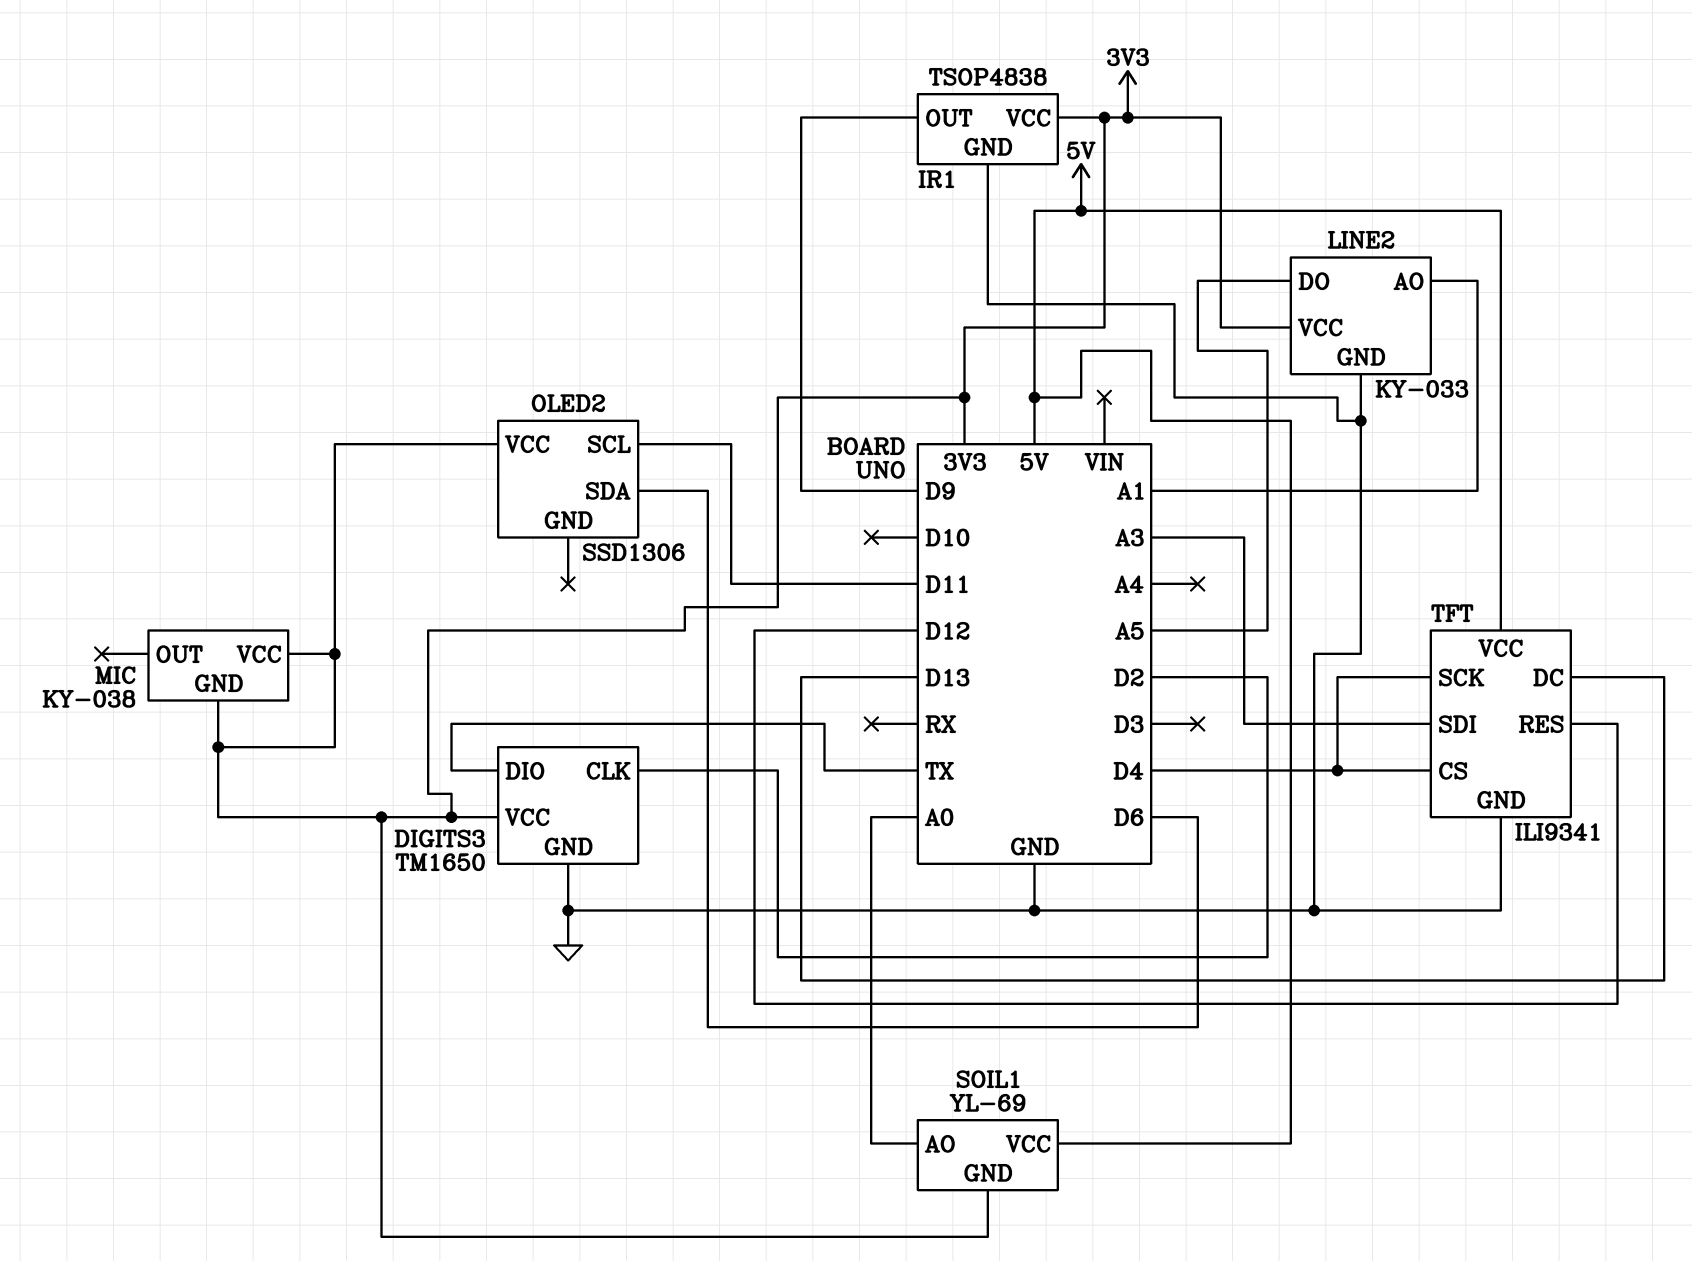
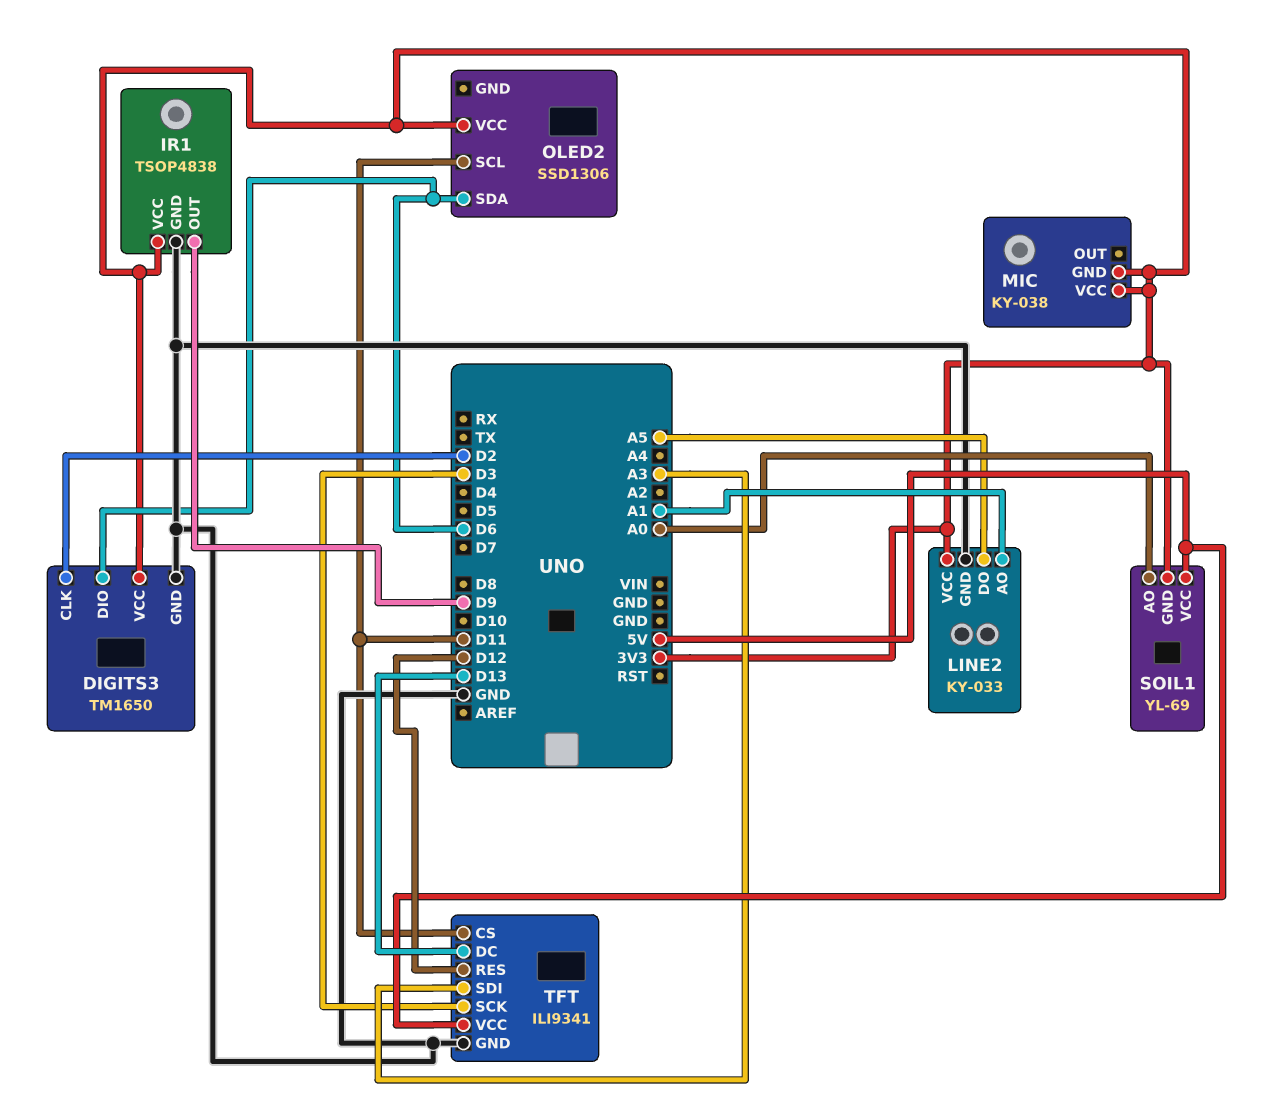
DIGITS3 pin DIO: TX -> D6
TFT pin CS: D4 -> D11
TFT pin SCK: D4 -> D3

